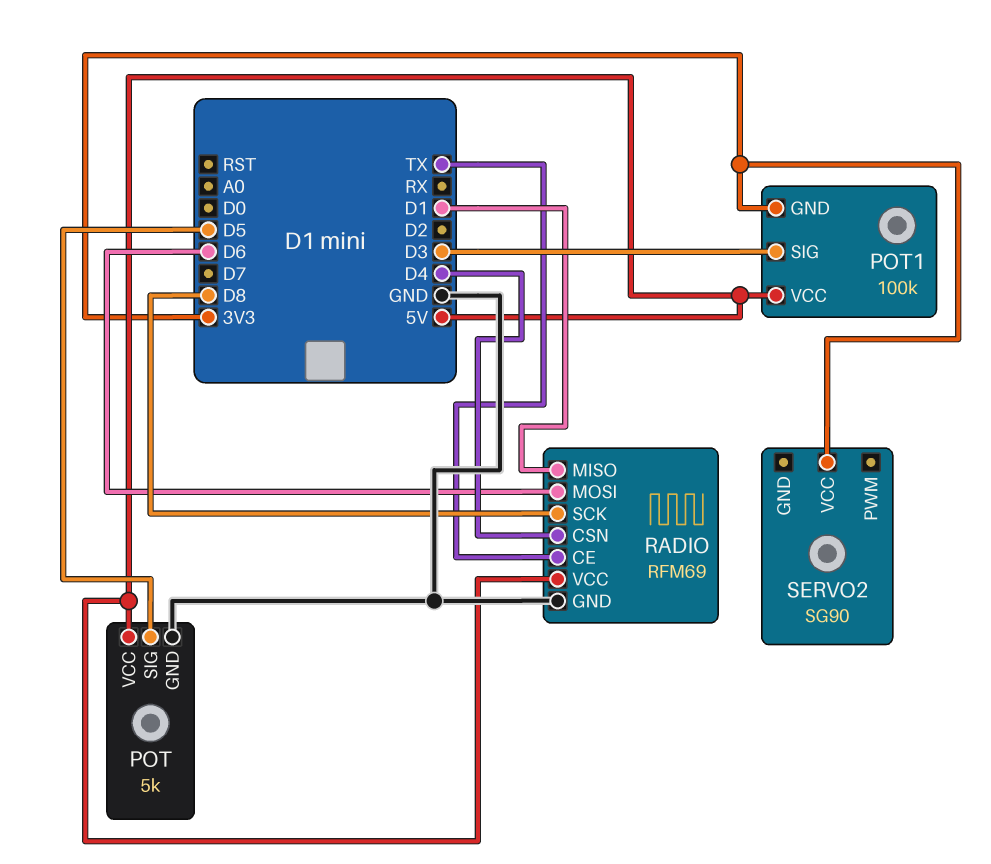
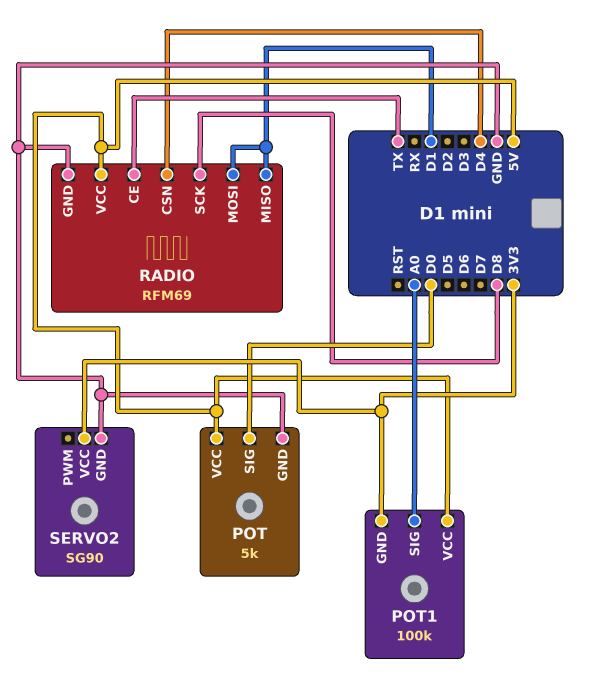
POT pin SIG: D5 -> D0
POT1 pin SIG: D3 -> A0
RADIO pin MOSI: D6 -> D1
SERVO2 pin GND: none -> GND

